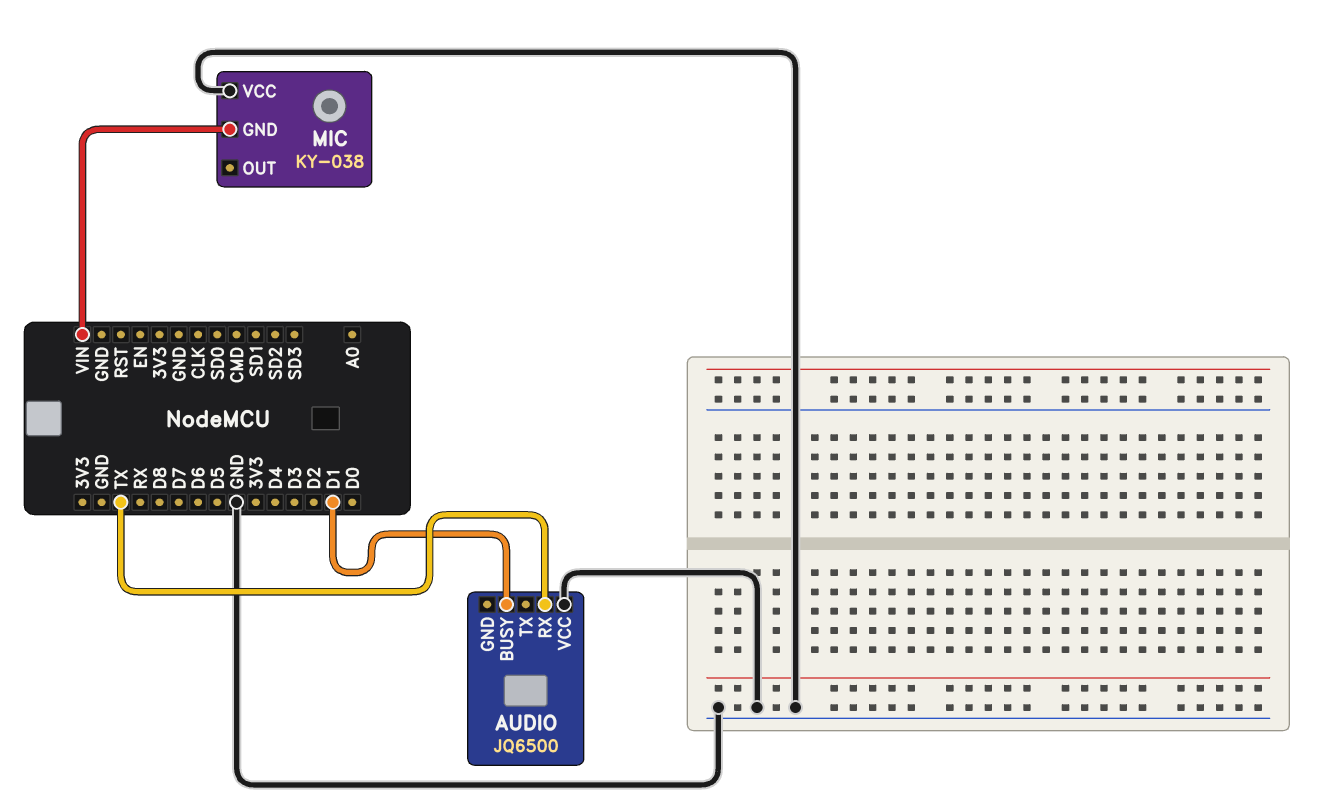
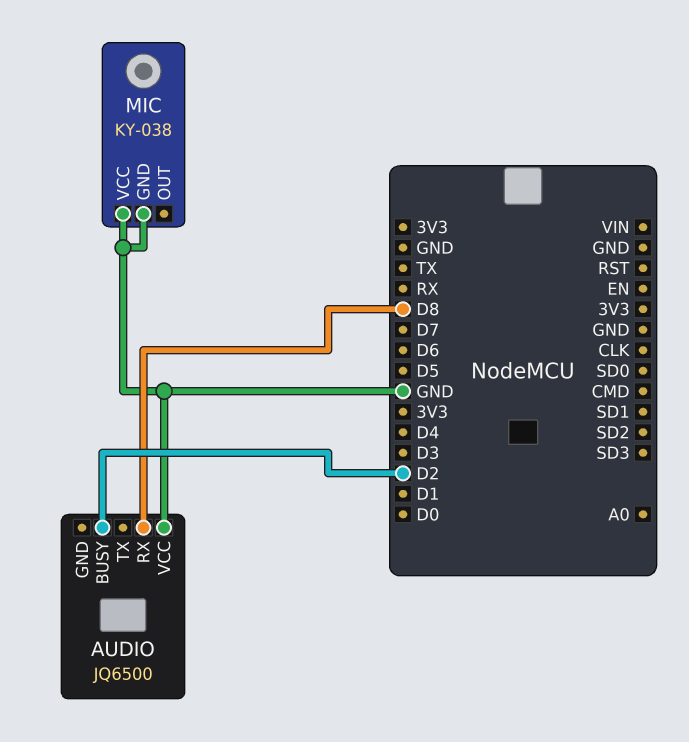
AUDIO pin BUSY: D1 -> D2
AUDIO pin RX: TX -> D8
MIC pin GND: VIN -> GND

